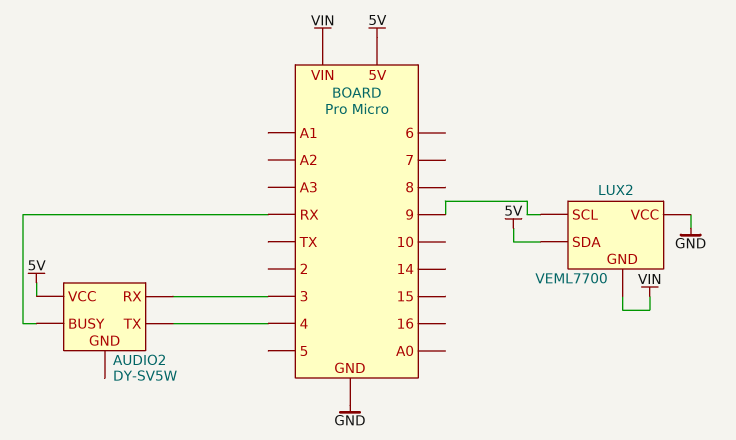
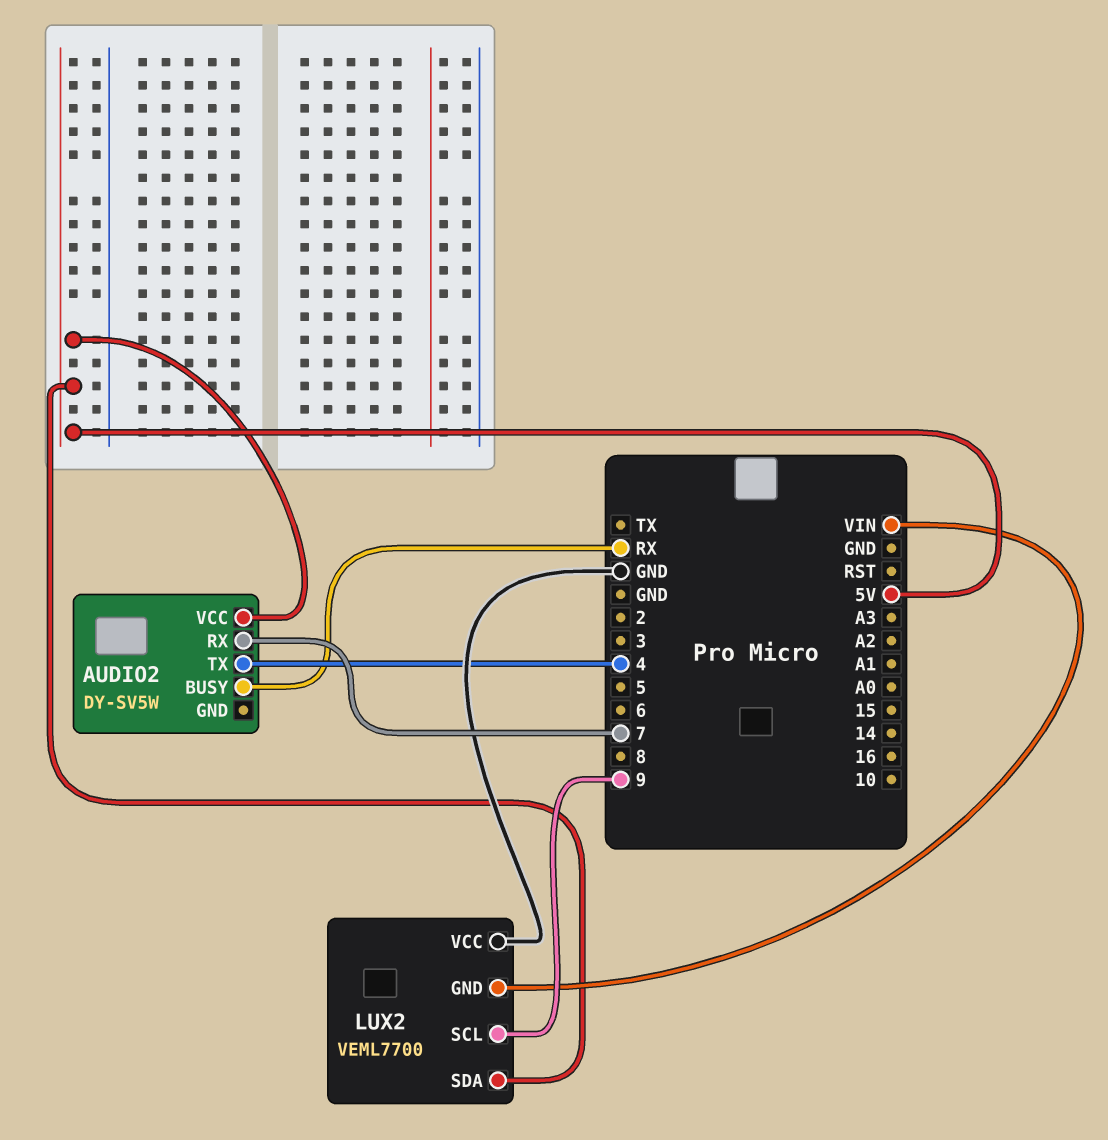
AUDIO2 pin RX: 3 -> 7

